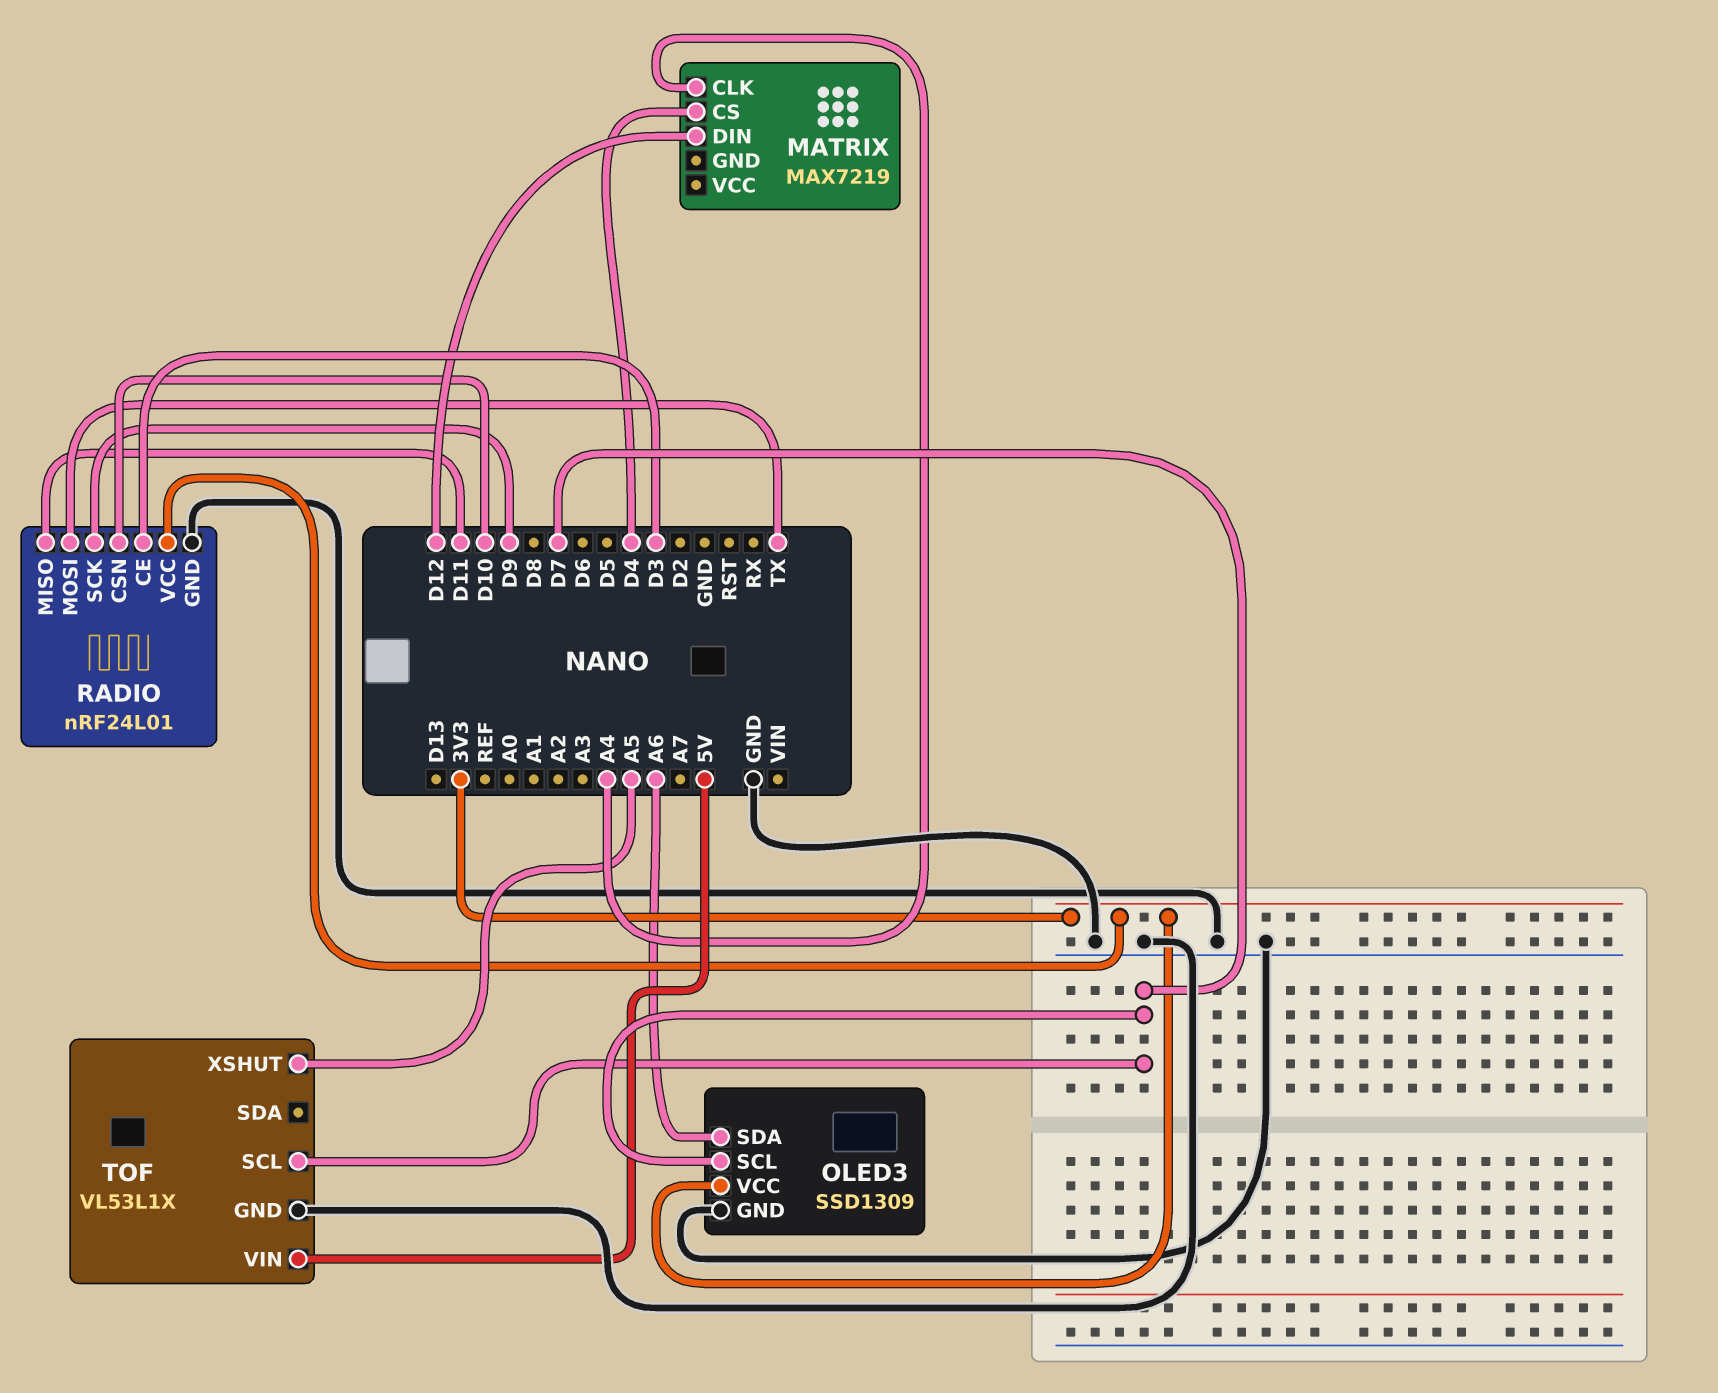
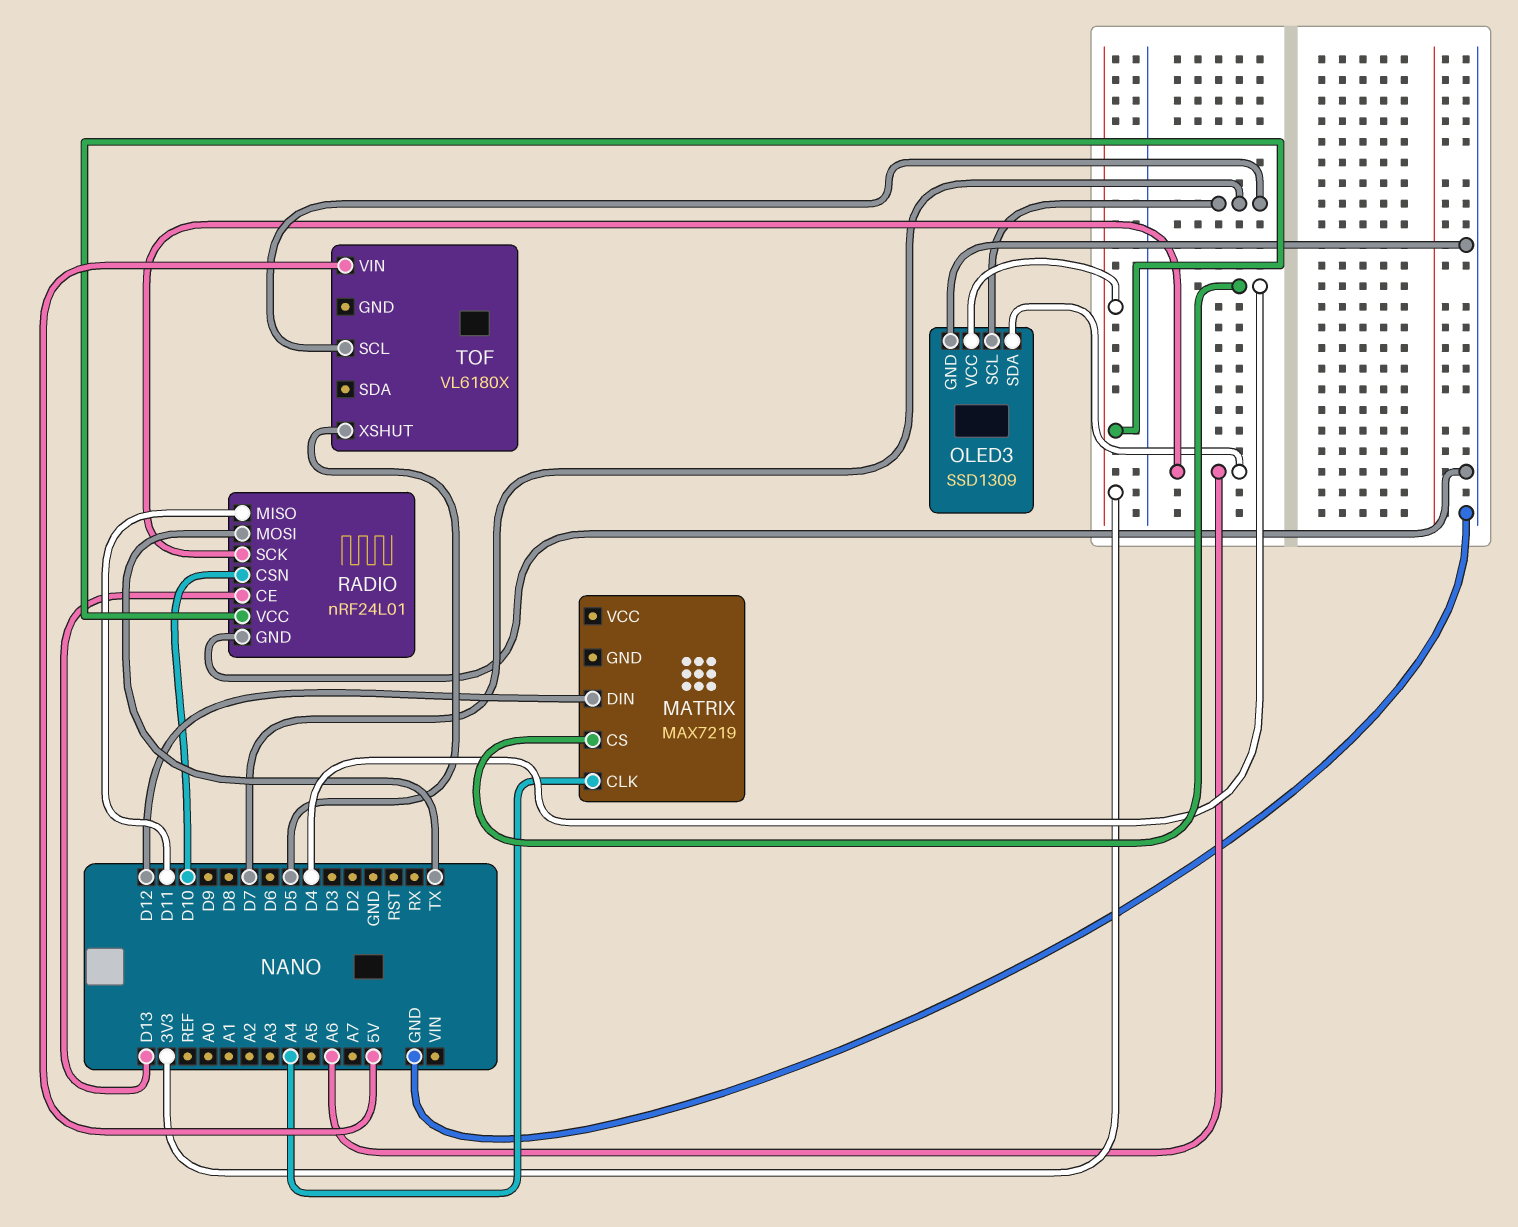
RADIO pin CE: D3 -> D13
RADIO pin SCK: D9 -> A6
TOF: VL53L1X -> VL6180X
TOF pin GND: GND -> none
TOF pin XSHUT: A5 -> D5

